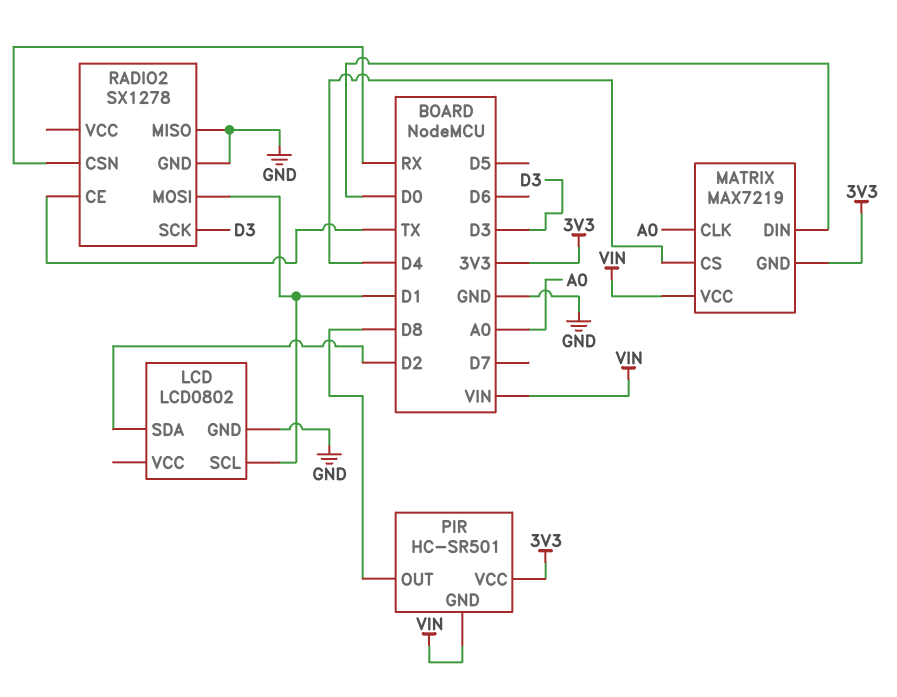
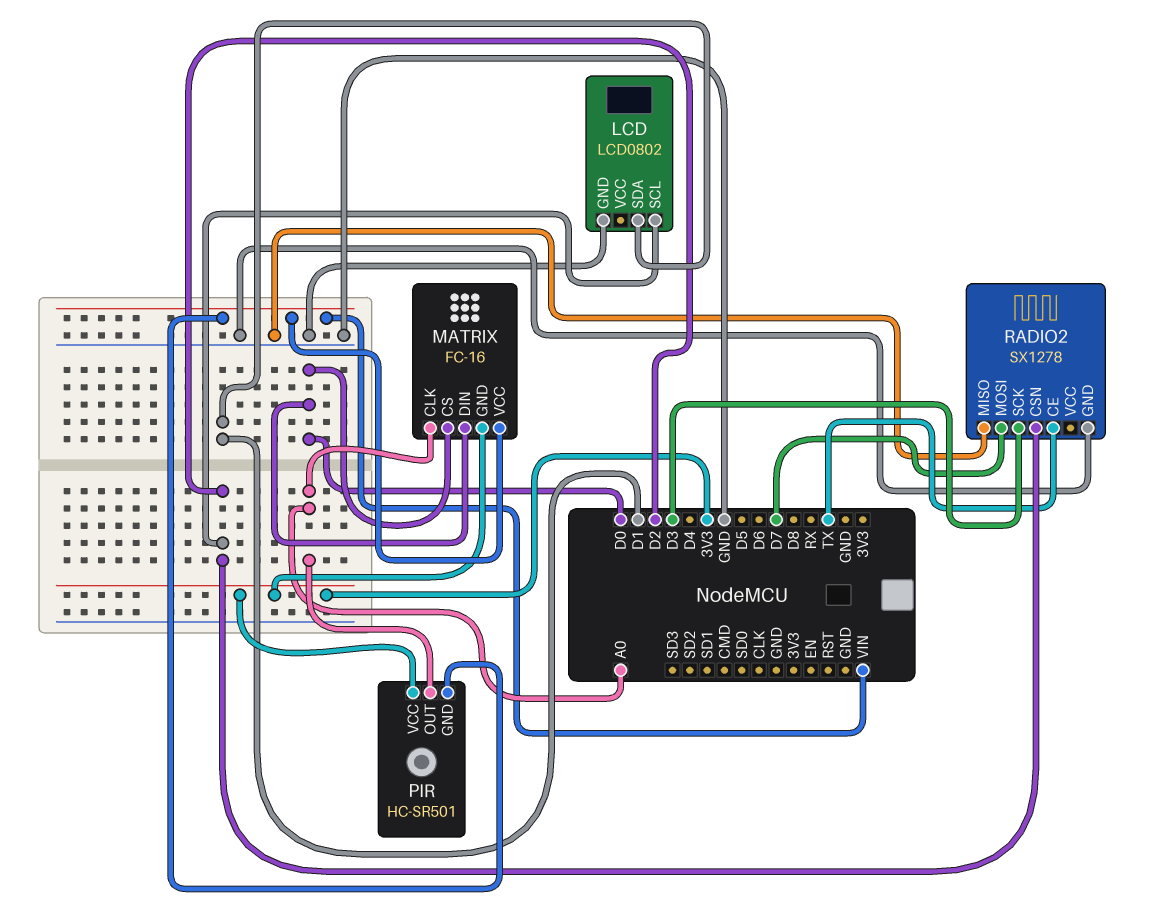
LCD pin SCL: D1 -> D2
LCD pin SDA: D2 -> D1
MATRIX: MAX7219 -> FC-16
MATRIX pin CS: D4 -> D0
PIR pin OUT: D8 -> A0
RADIO2 pin CSN: RX -> D2
RADIO2 pin MOSI: D1 -> D7

